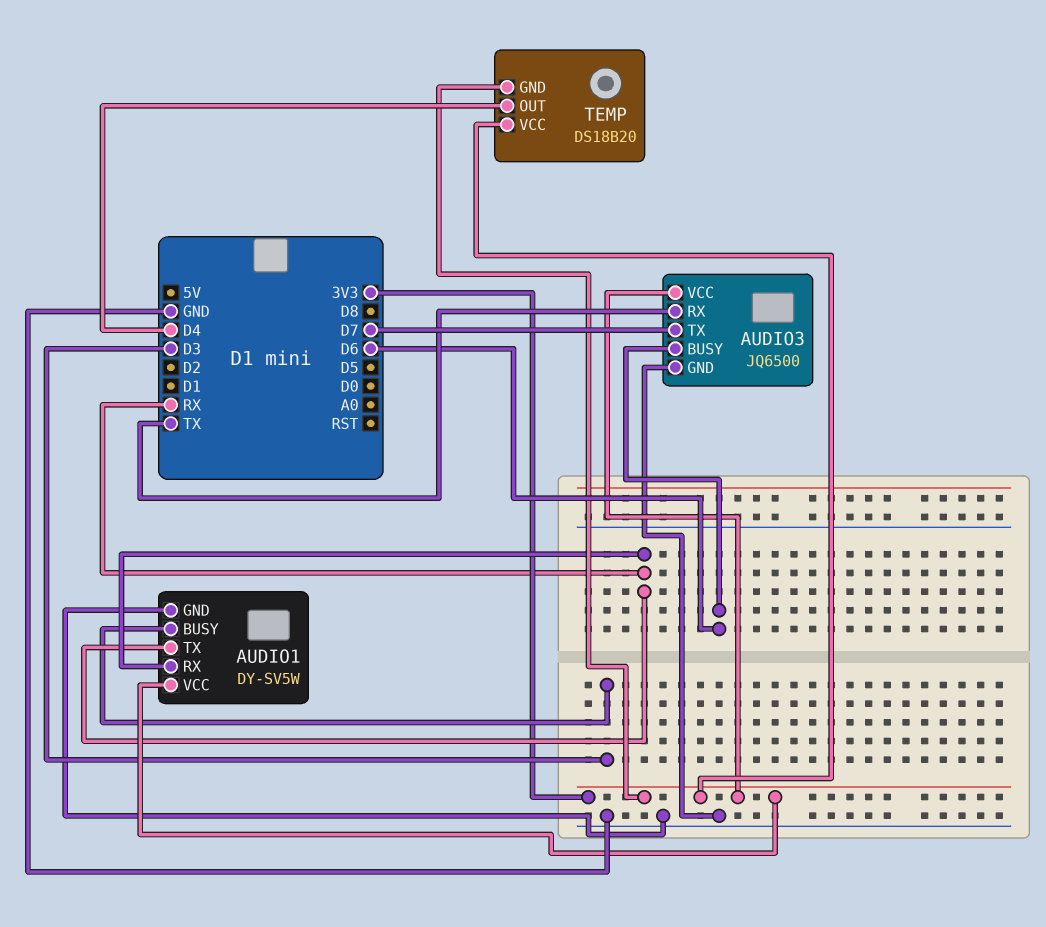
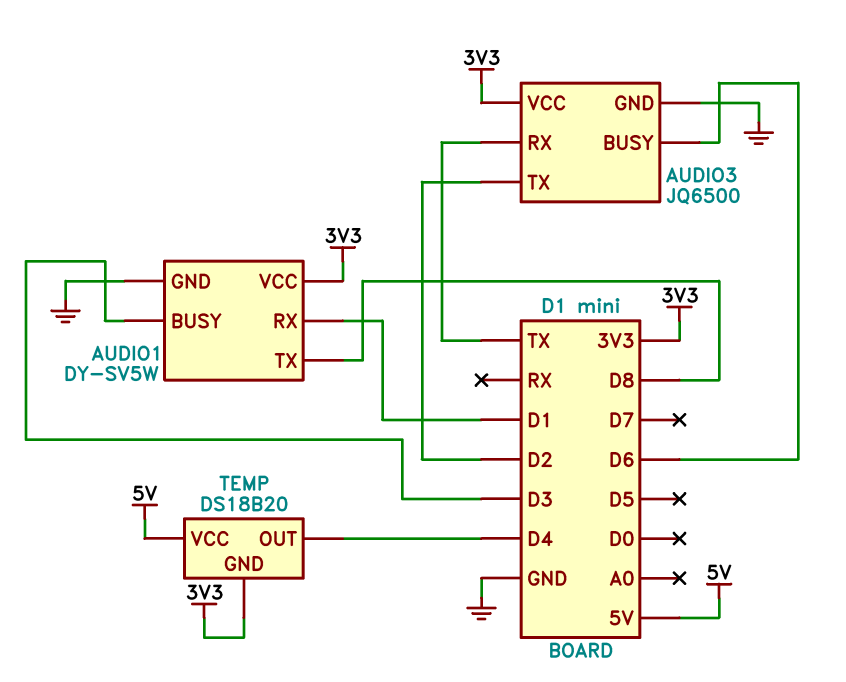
AUDIO1 pin RX: RX -> D1
AUDIO1 pin TX: RX -> D8
AUDIO3 pin TX: D7 -> D2
TEMP pin VCC: 3V3 -> 5V

